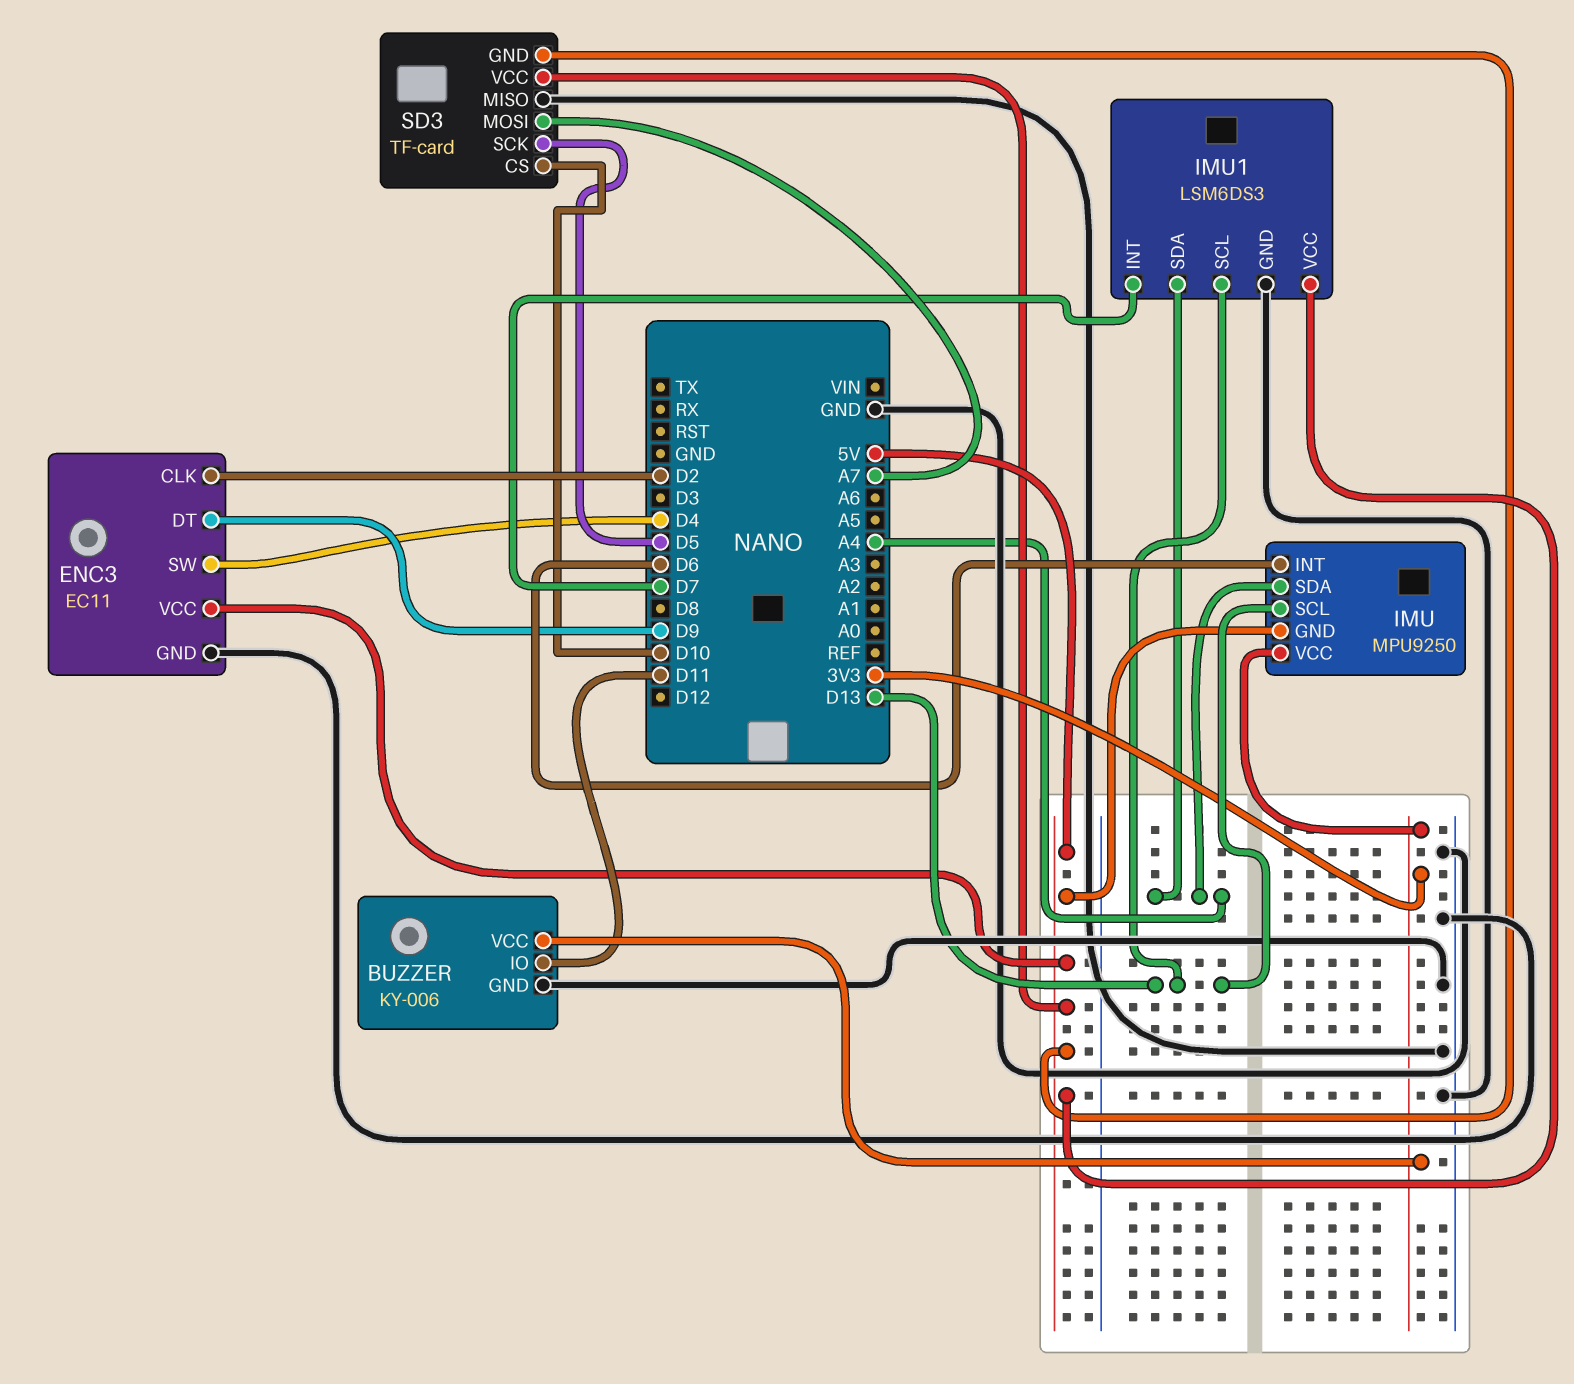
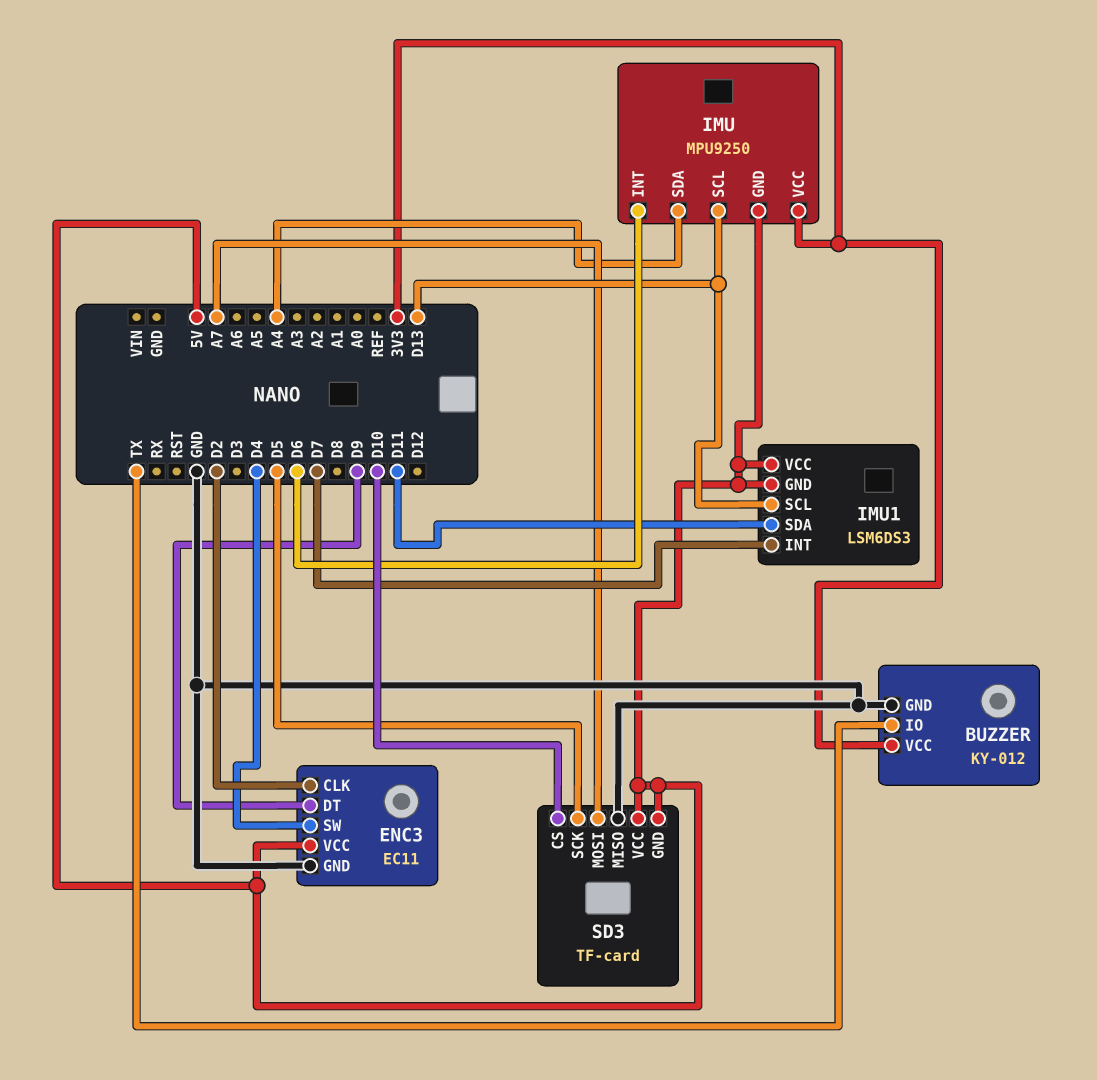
BUZZER: KY-006 -> KY-012
BUZZER pin IO: D11 -> TX
IMU1 pin GND: GND -> 5V
IMU1 pin SDA: A4 -> D11

